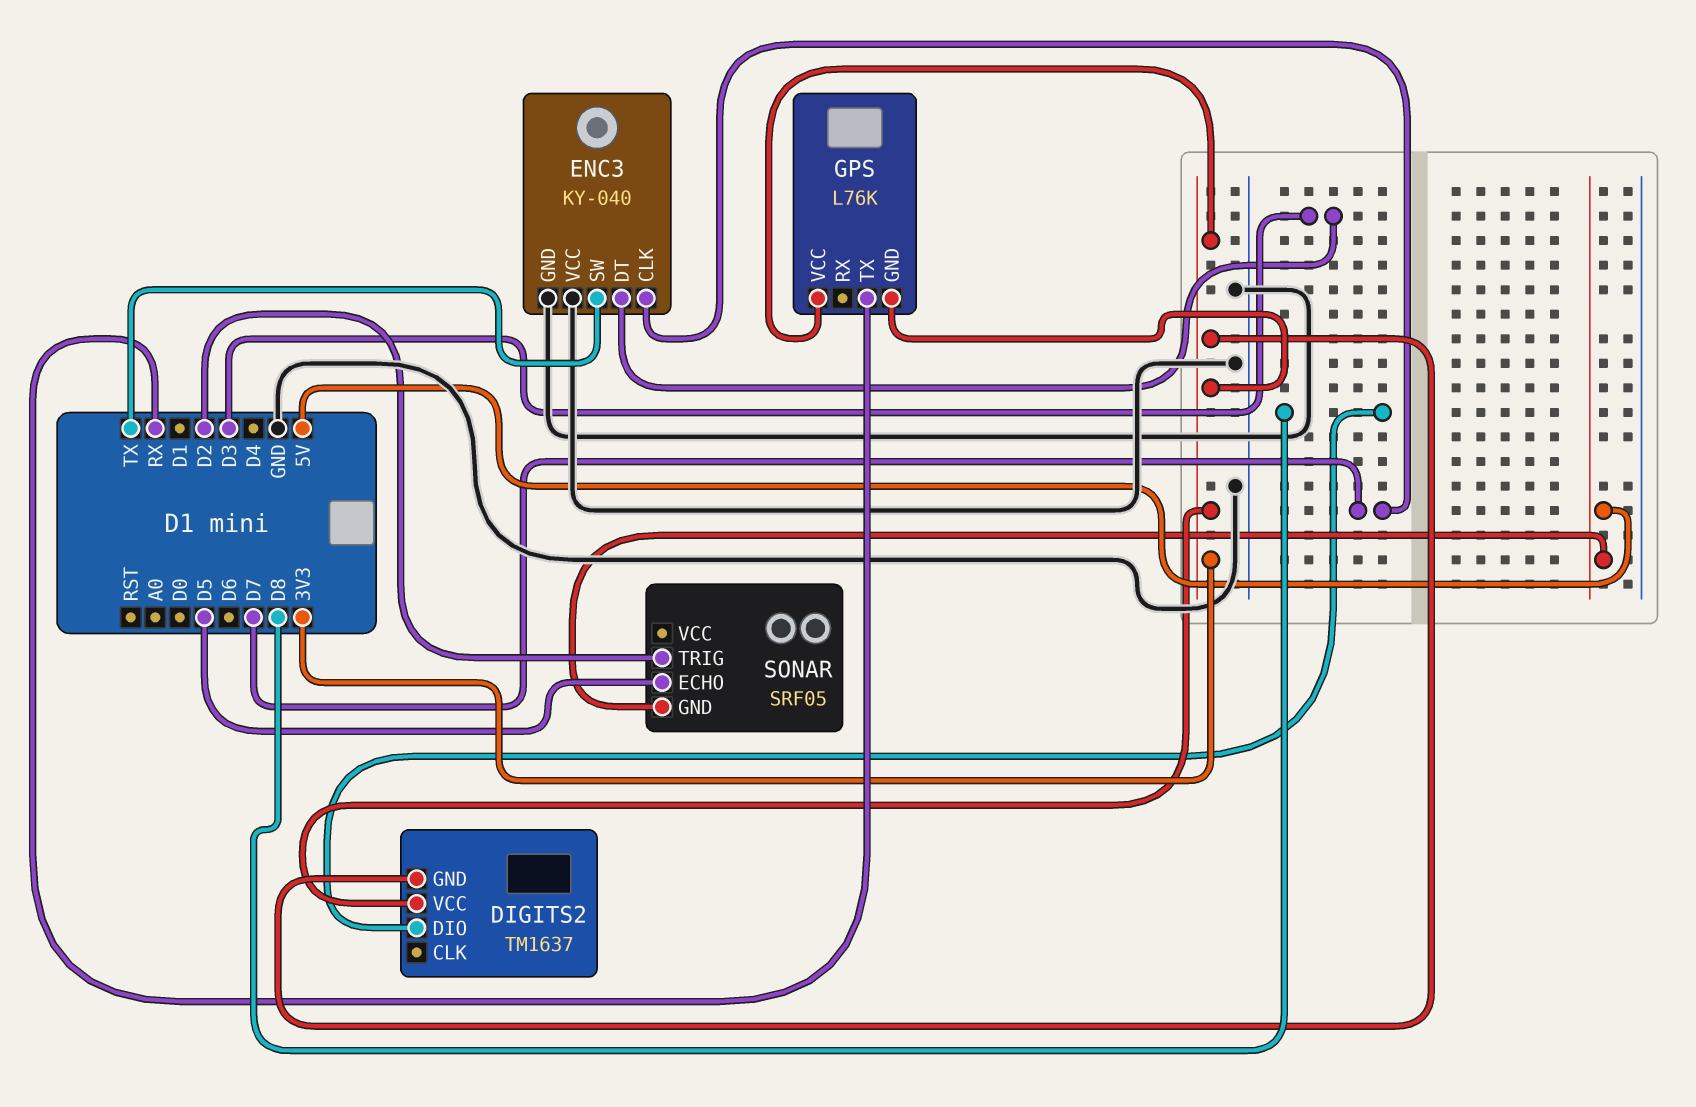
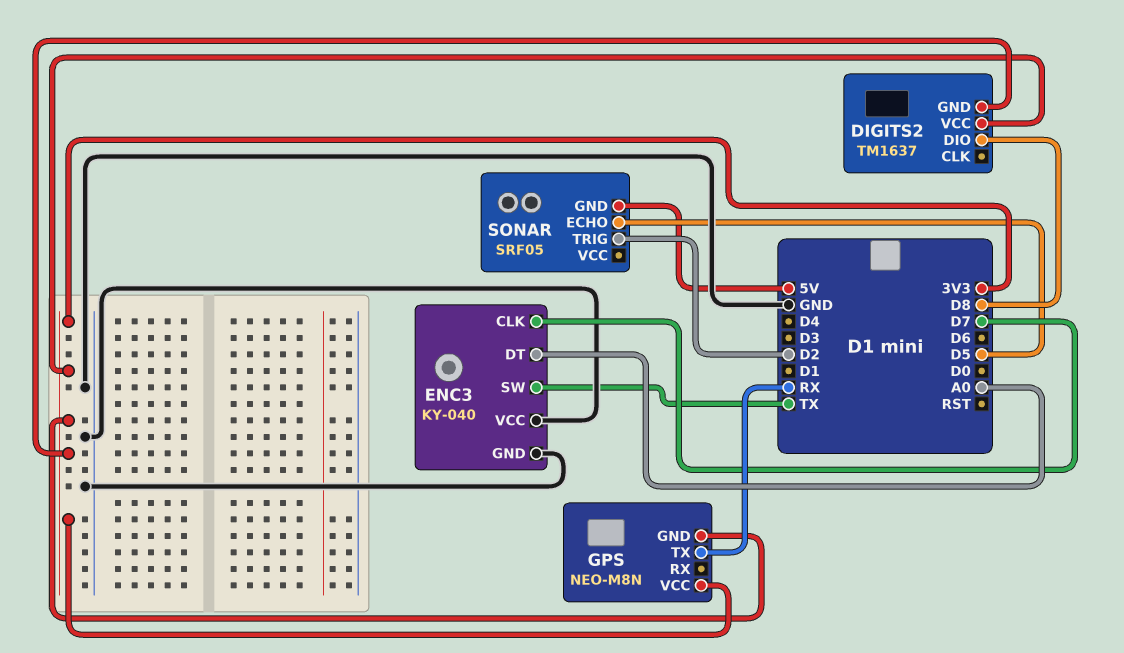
ENC3 pin DT: D3 -> A0
GPS: L76K -> NEO-M8N

